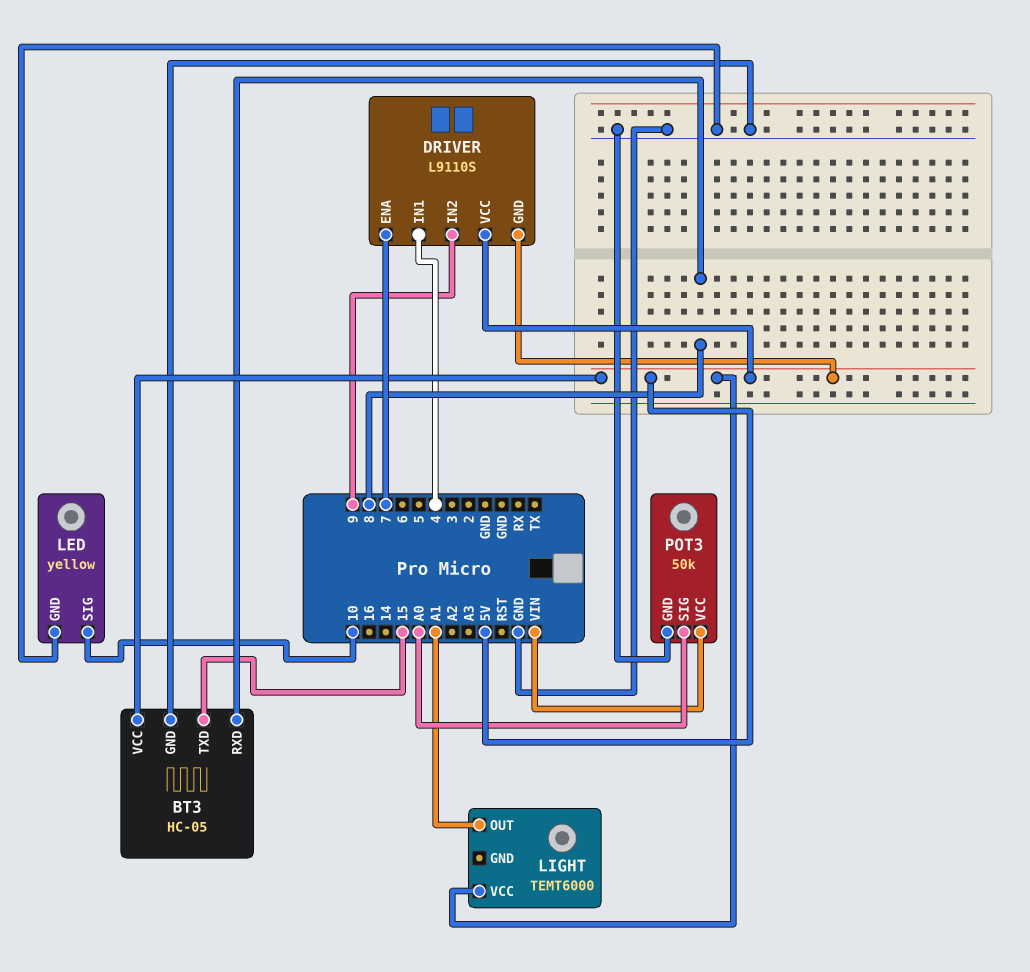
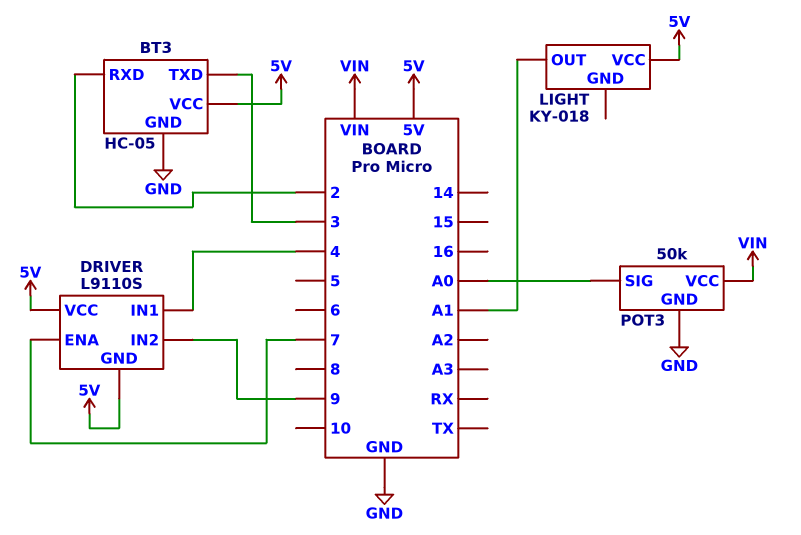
BT3 pin RXD: 8 -> 2
BT3 pin TXD: 15 -> 3
LED: yellow -> none
LED pin GND: GND -> none
LED pin SIG: 10 -> none
LIGHT: TEMT6000 -> KY-018

